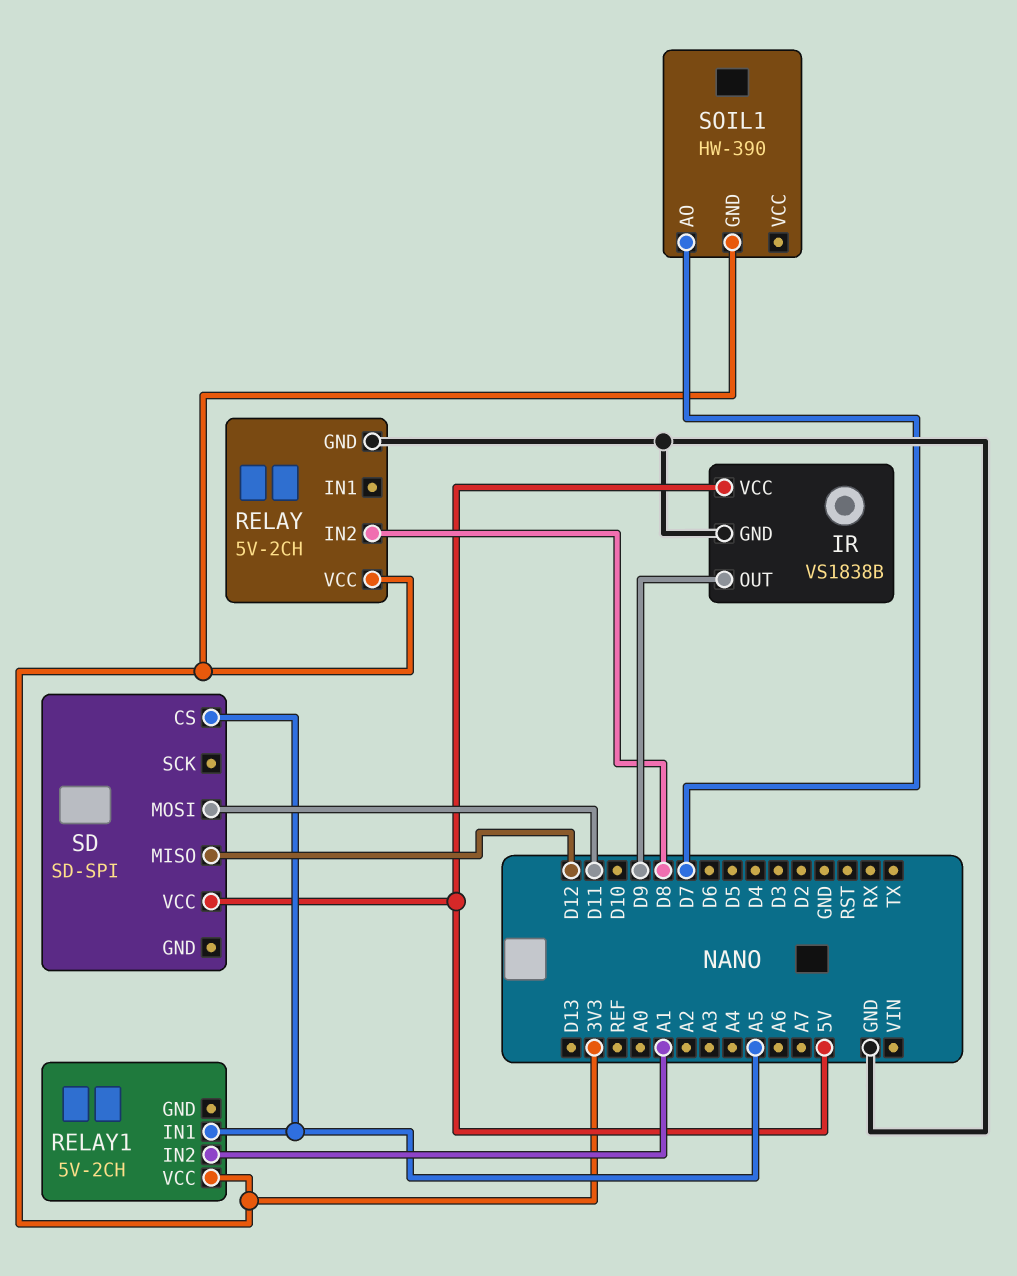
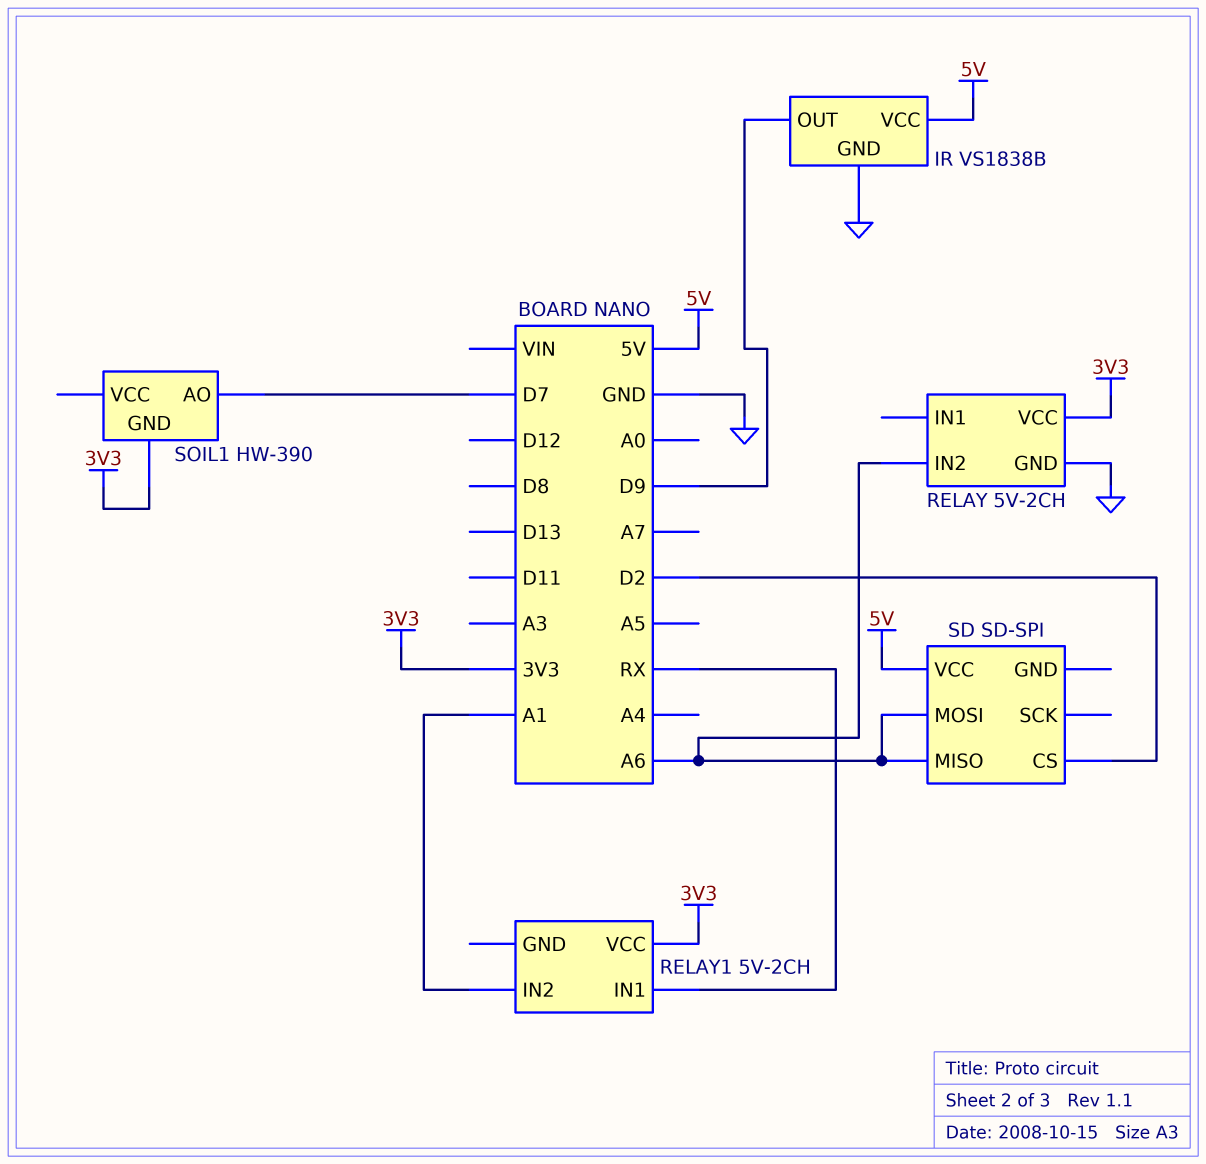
RELAY pin IN2: D8 -> A6
RELAY1 pin IN1: A5 -> RX
SD pin CS: A5 -> D2
SD pin MISO: D12 -> A6
SD pin MOSI: D11 -> A6

